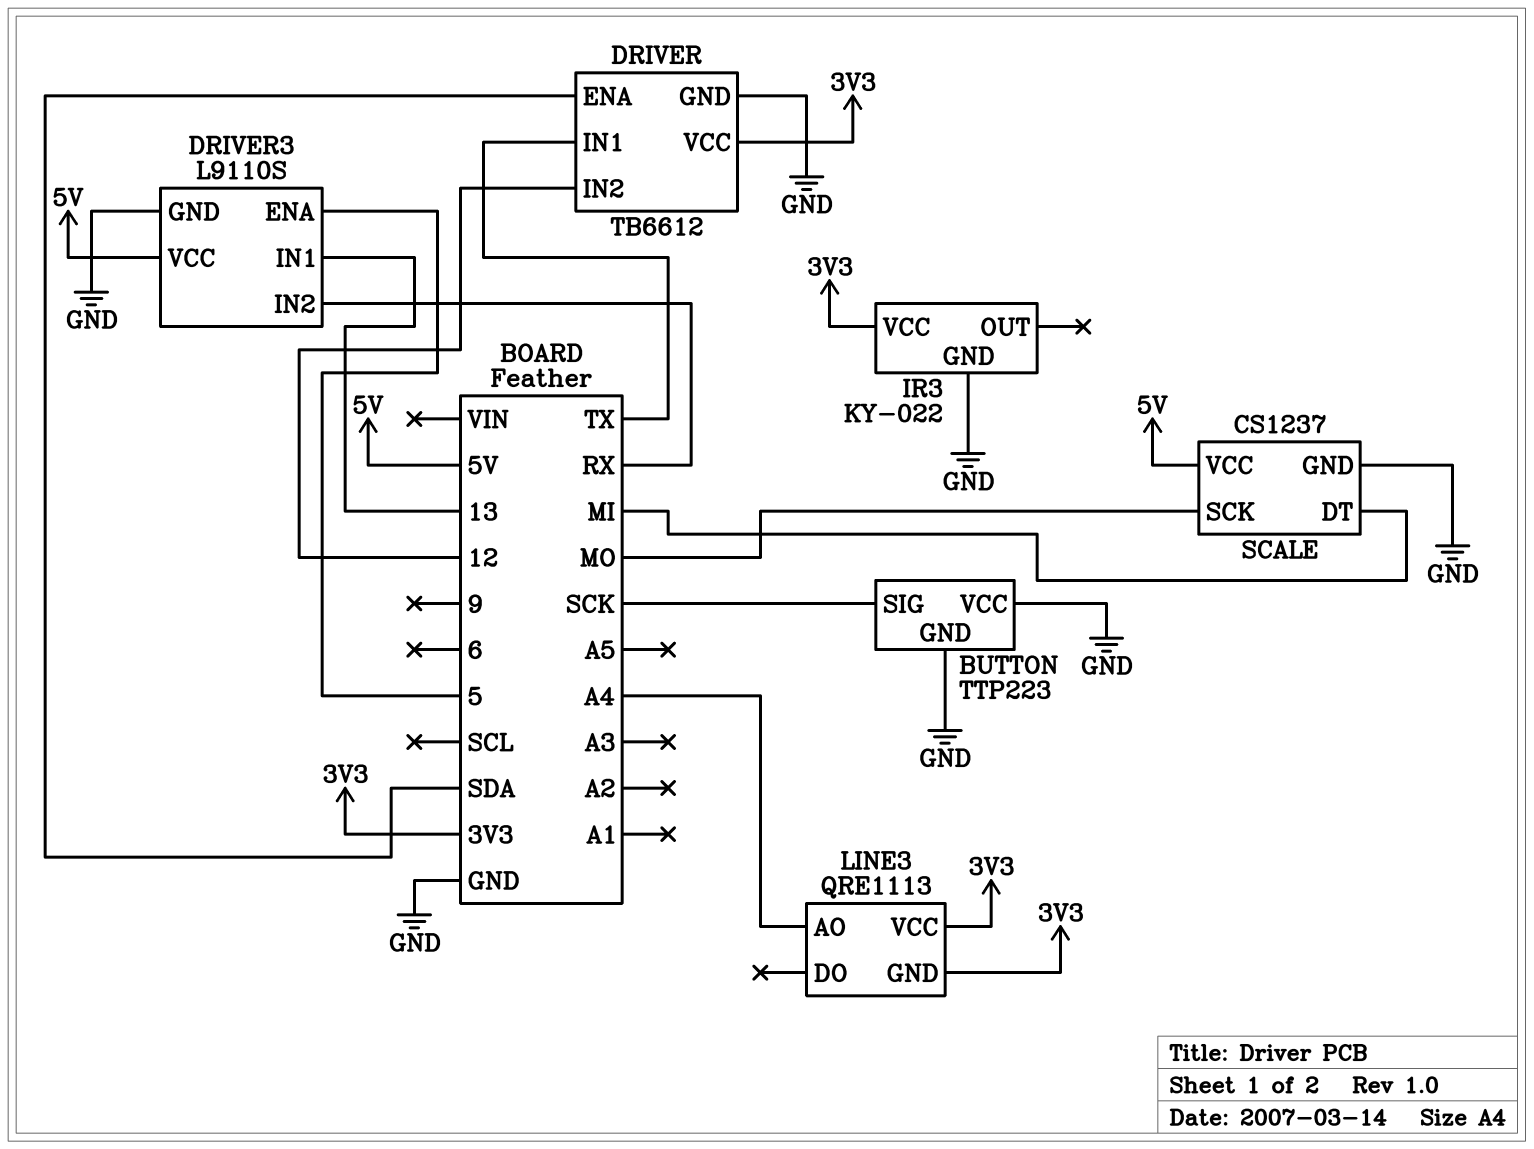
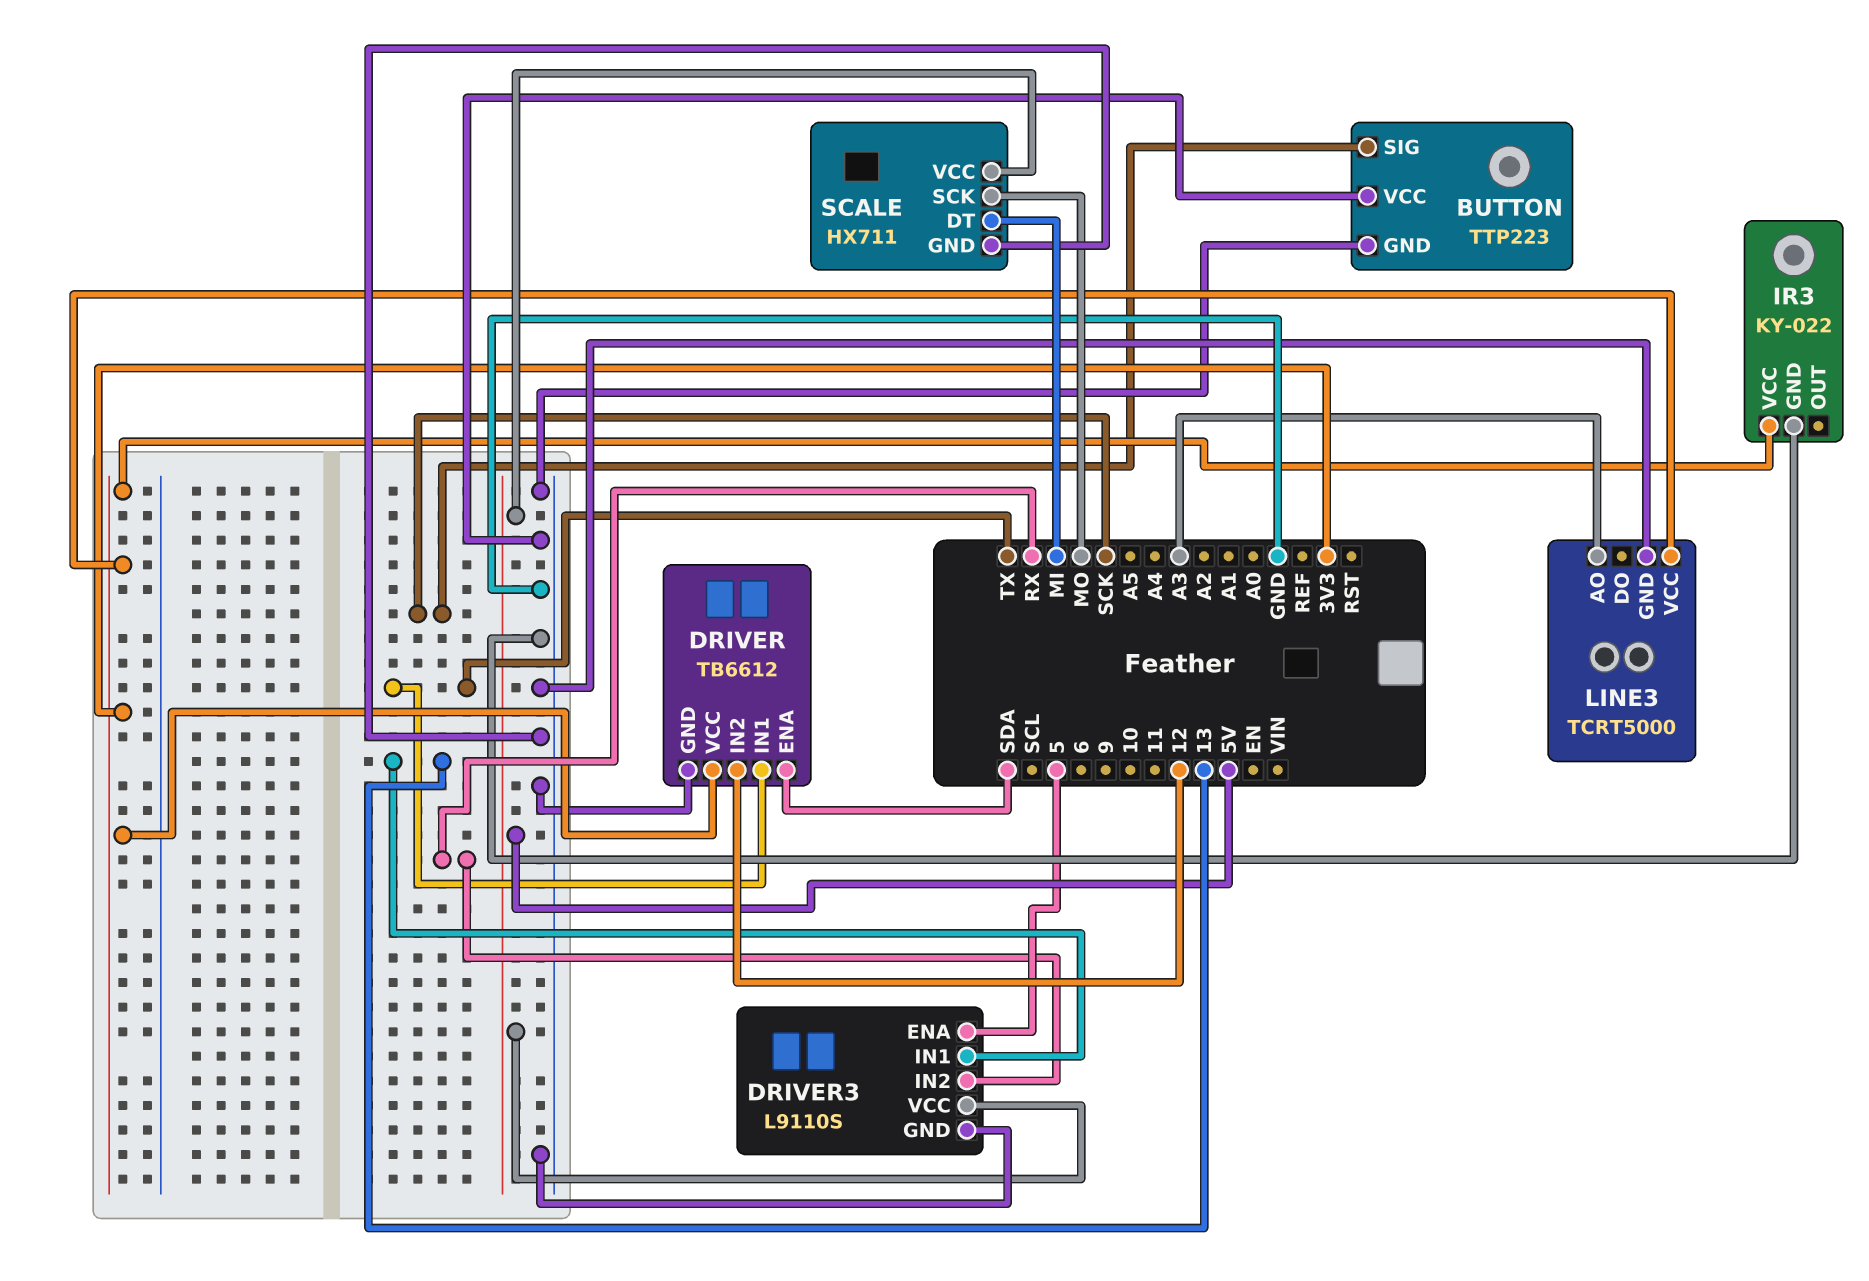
LINE3: QRE1113 -> TCRT5000
LINE3 pin AO: A4 -> A3
LINE3 pin GND: 3V3 -> GND
SCALE: CS1237 -> HX711

